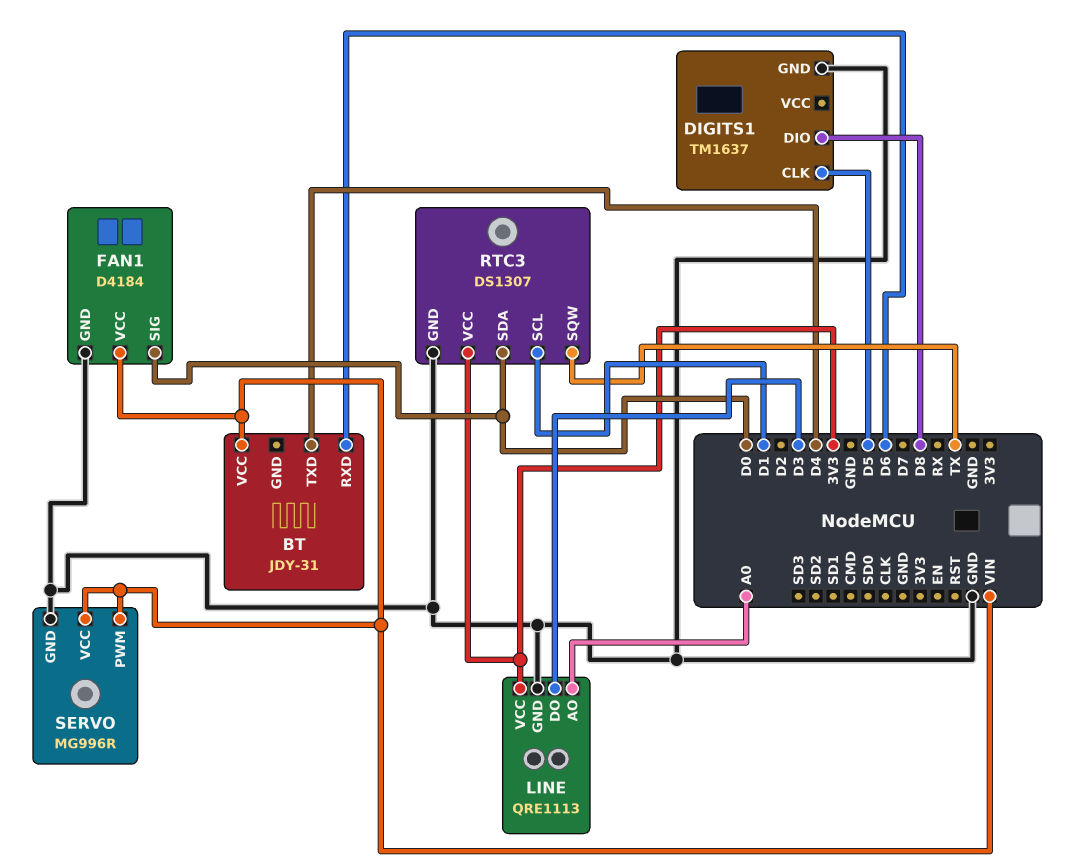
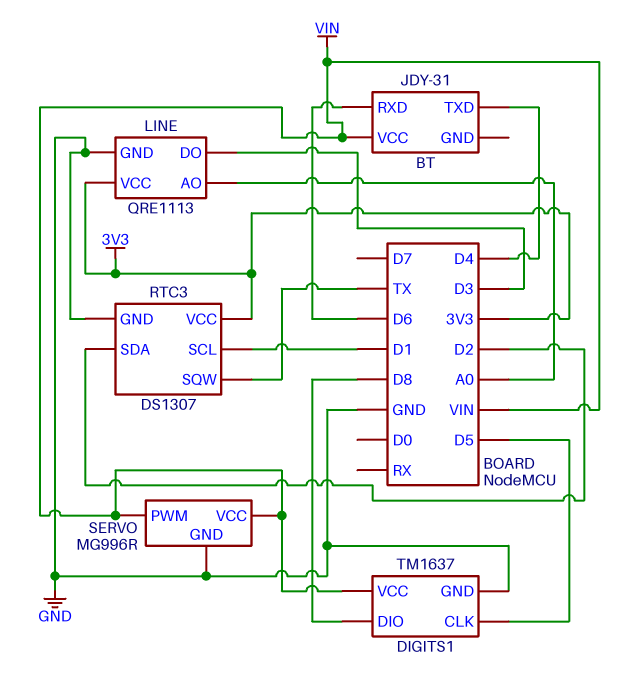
DIGITS1 pin VCC: none -> VIN
FAN1: D4184 -> none
FAN1 pin GND: GND -> none
FAN1 pin SIG: D0 -> none
FAN1 pin VCC: VIN -> none
RTC3 pin SDA: D0 -> D2

